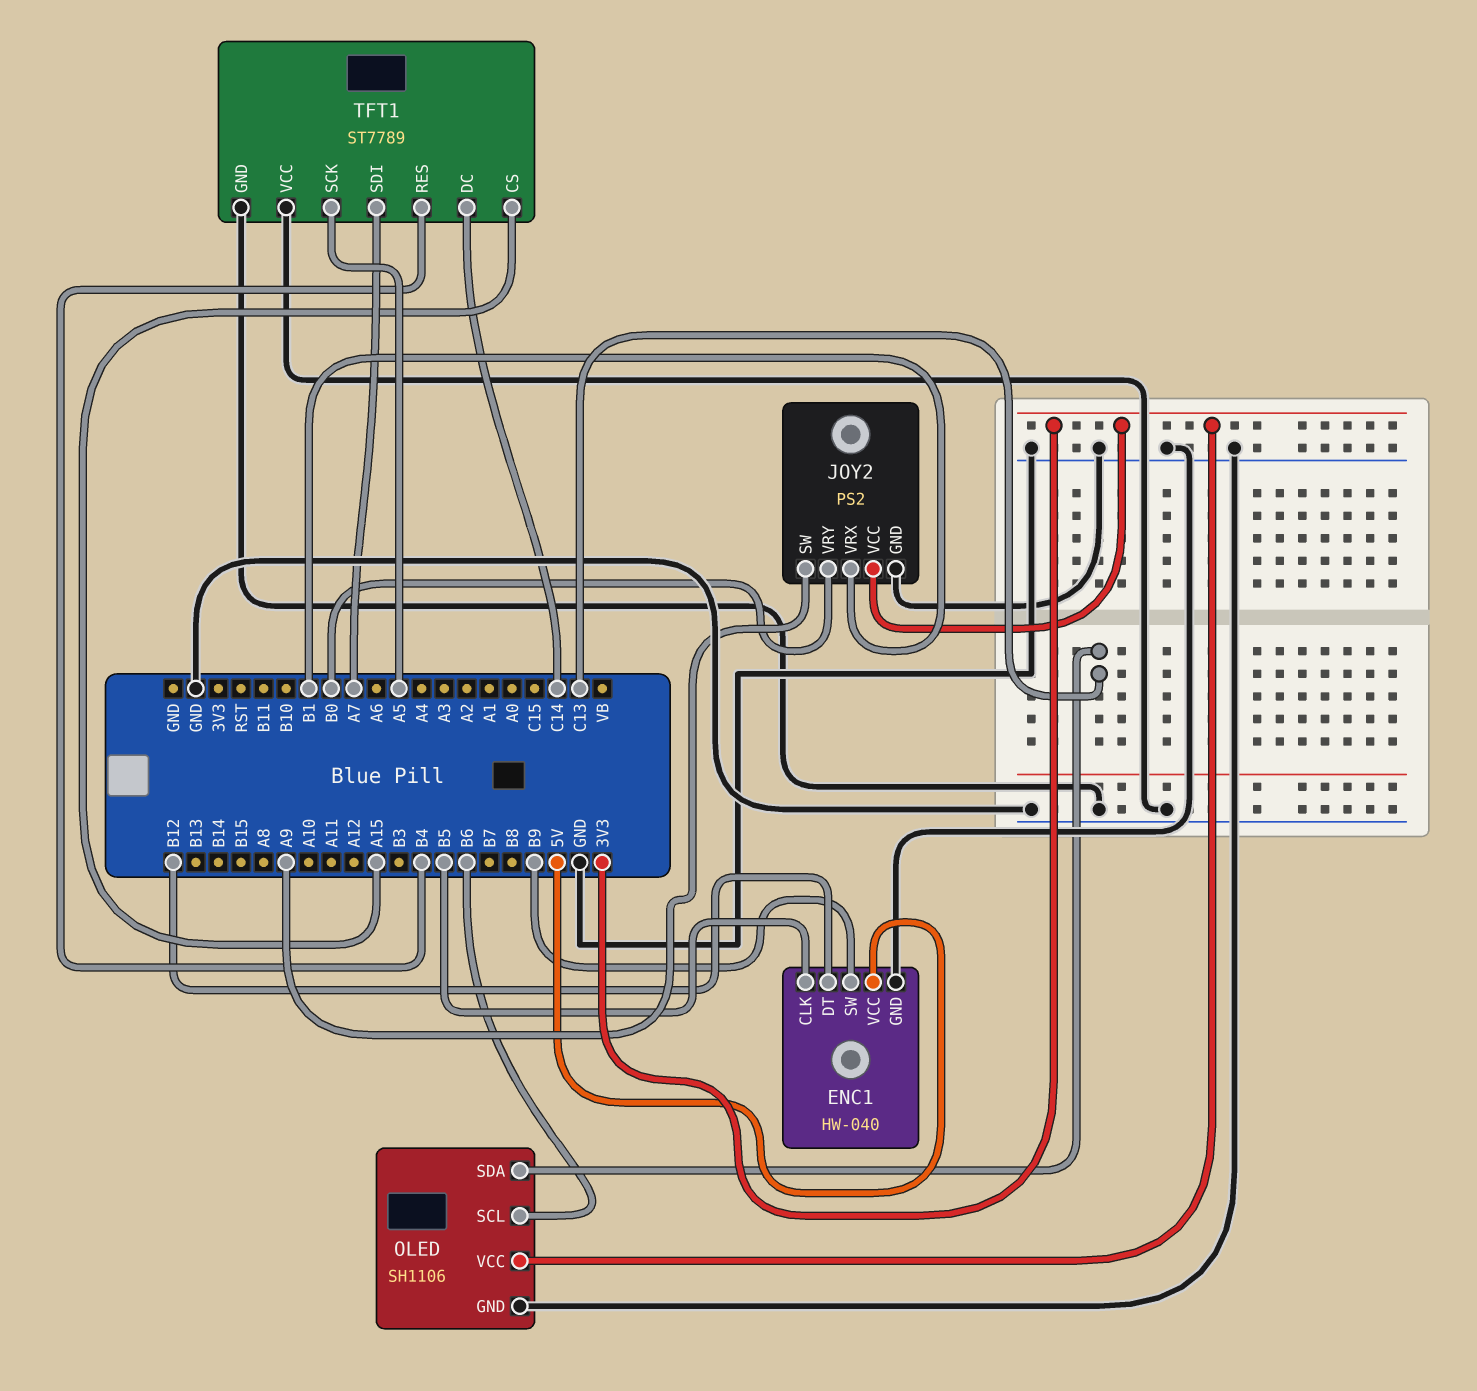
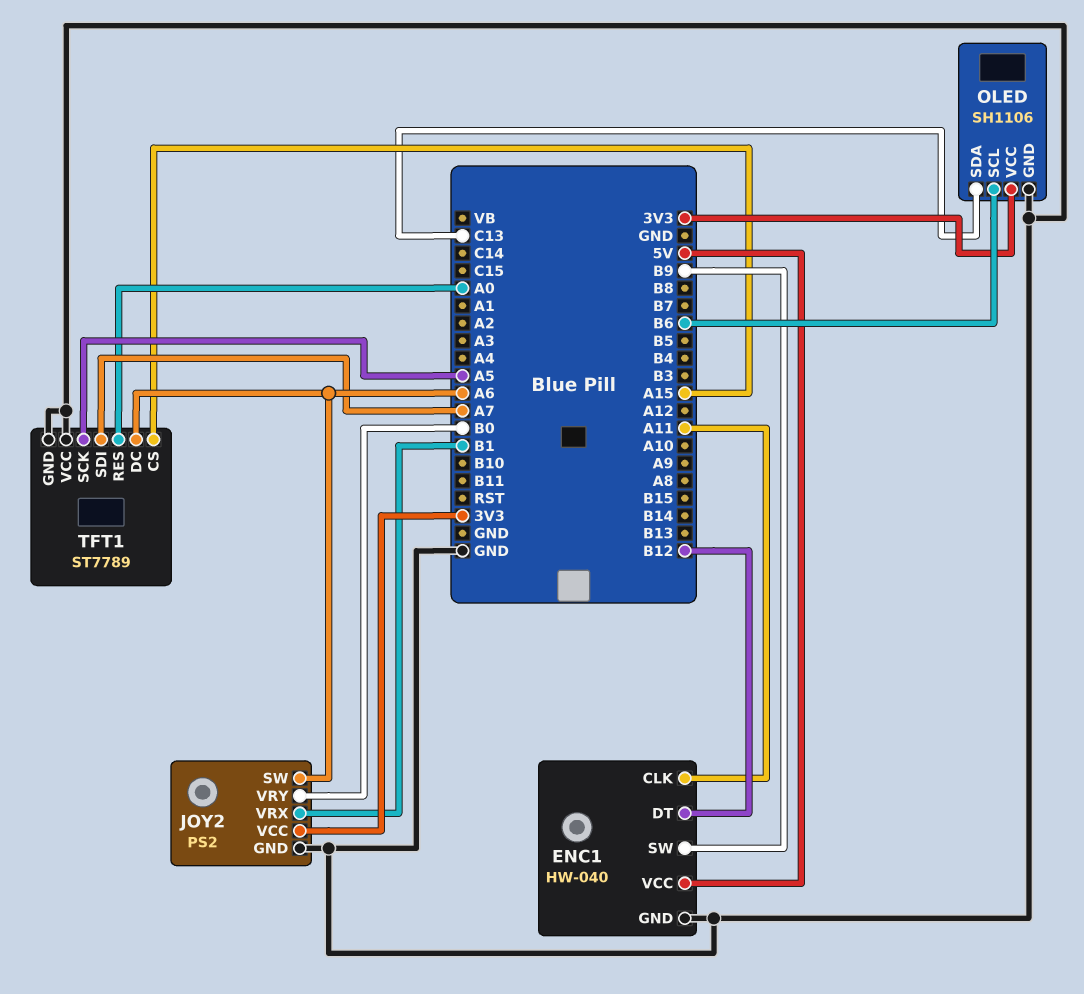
ENC1 pin CLK: B5 -> A11
JOY2 pin SW: A9 -> A6
TFT1 pin DC: C14 -> A6
TFT1 pin RES: B4 -> A0

